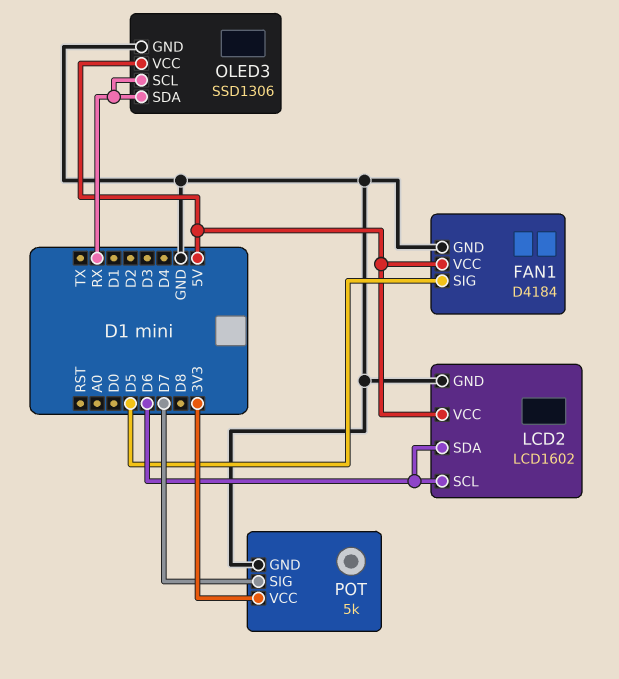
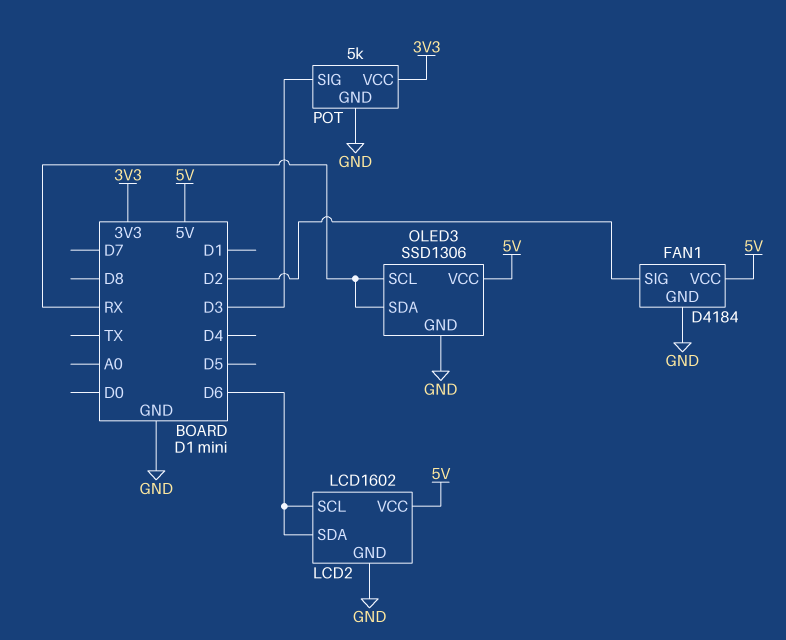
FAN1 pin SIG: D5 -> D2
POT pin SIG: D7 -> D3

